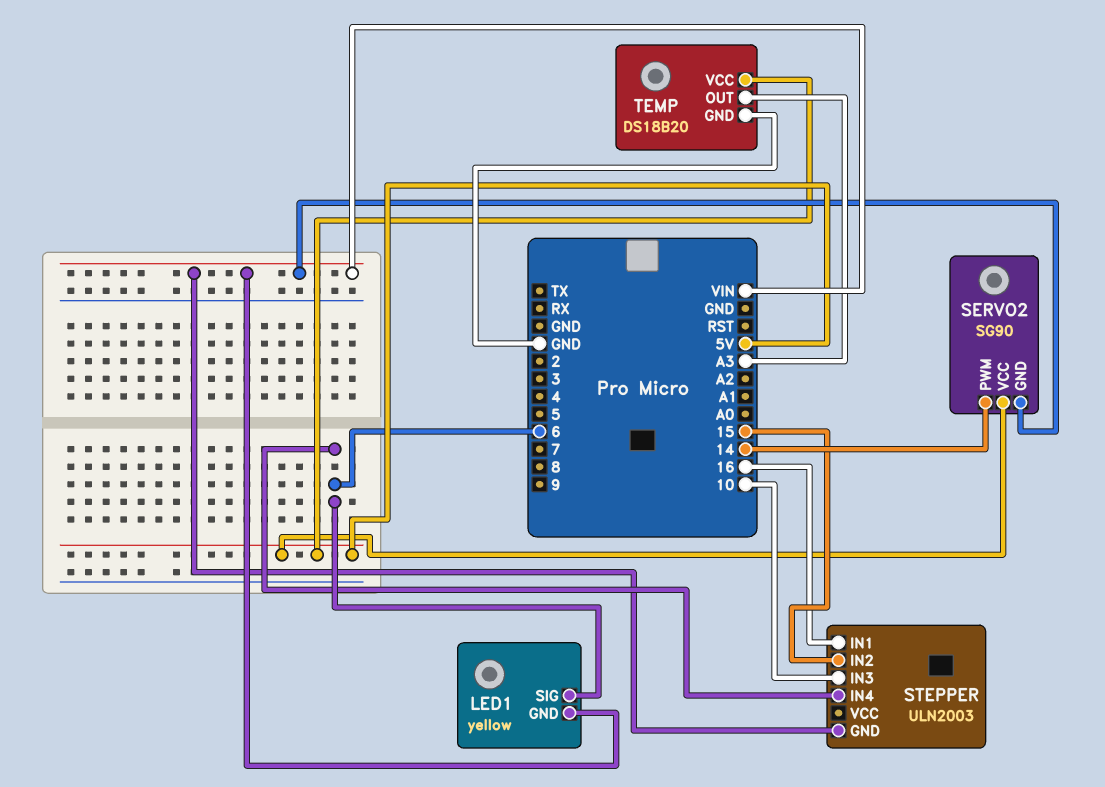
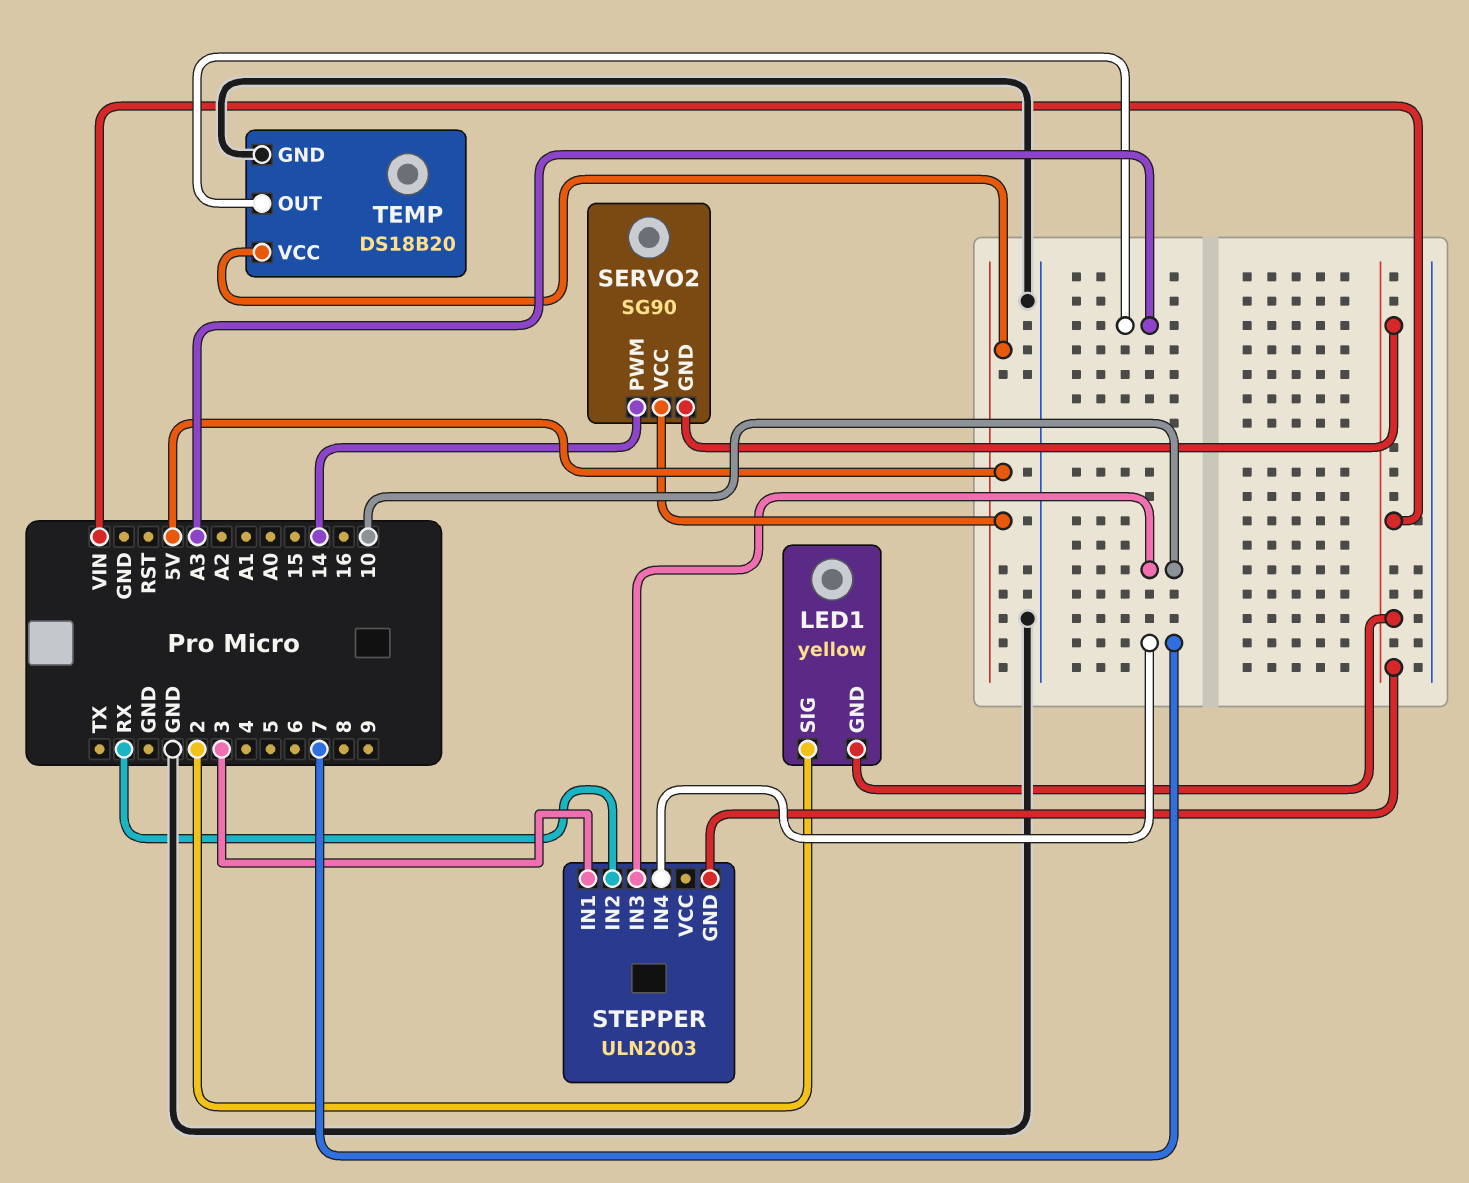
LED1 pin SIG: 6 -> 2
STEPPER pin IN1: 16 -> 3
STEPPER pin IN2: 15 -> RX
STEPPER pin IN4: 6 -> 7

